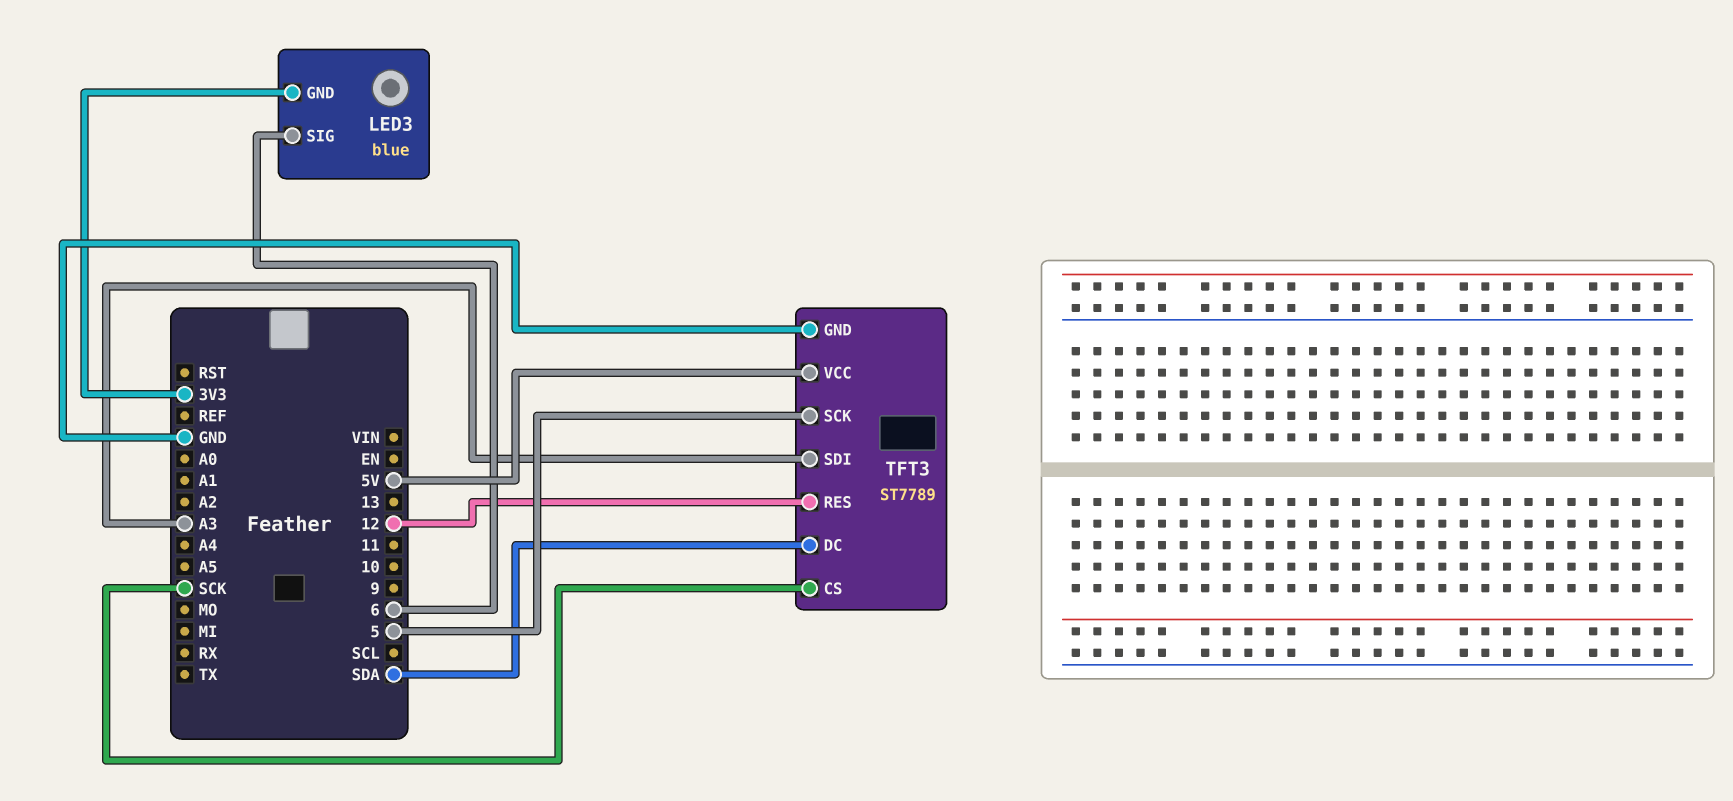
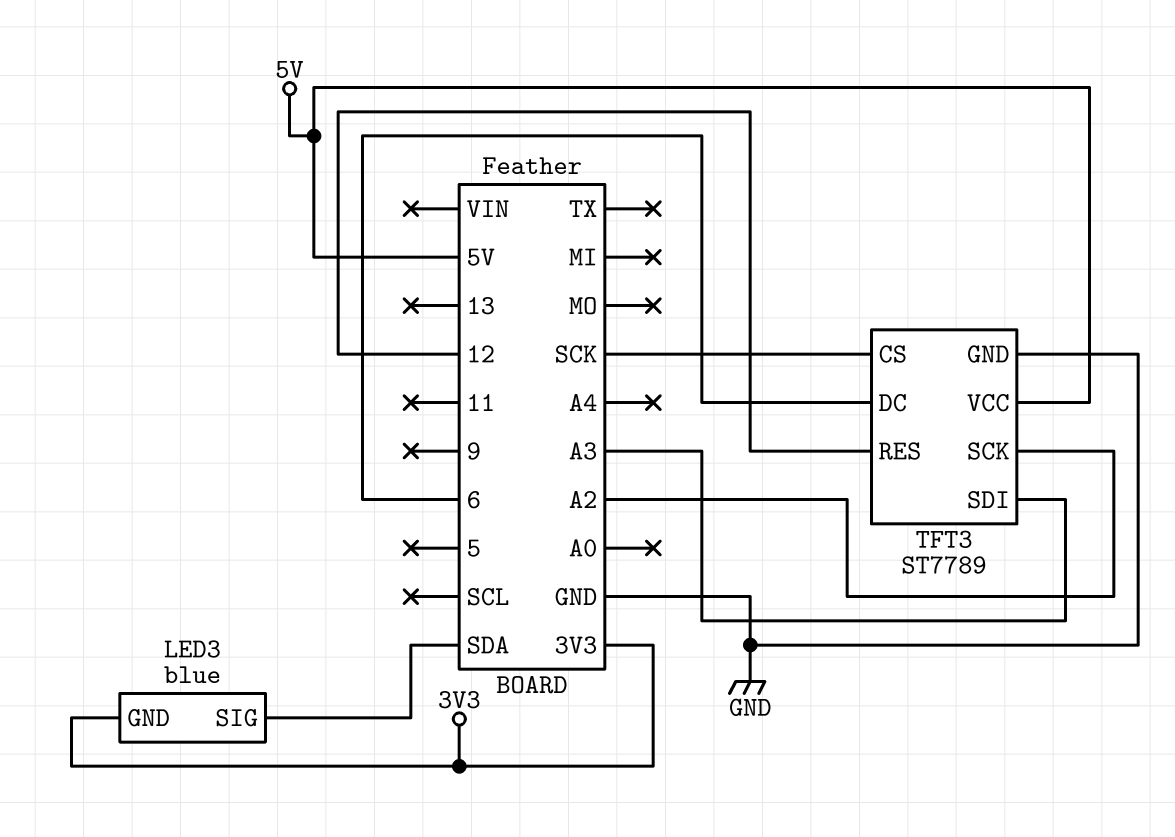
LED3 pin SIG: 6 -> SDA
TFT3 pin DC: SDA -> 6
TFT3 pin SCK: 5 -> A2

